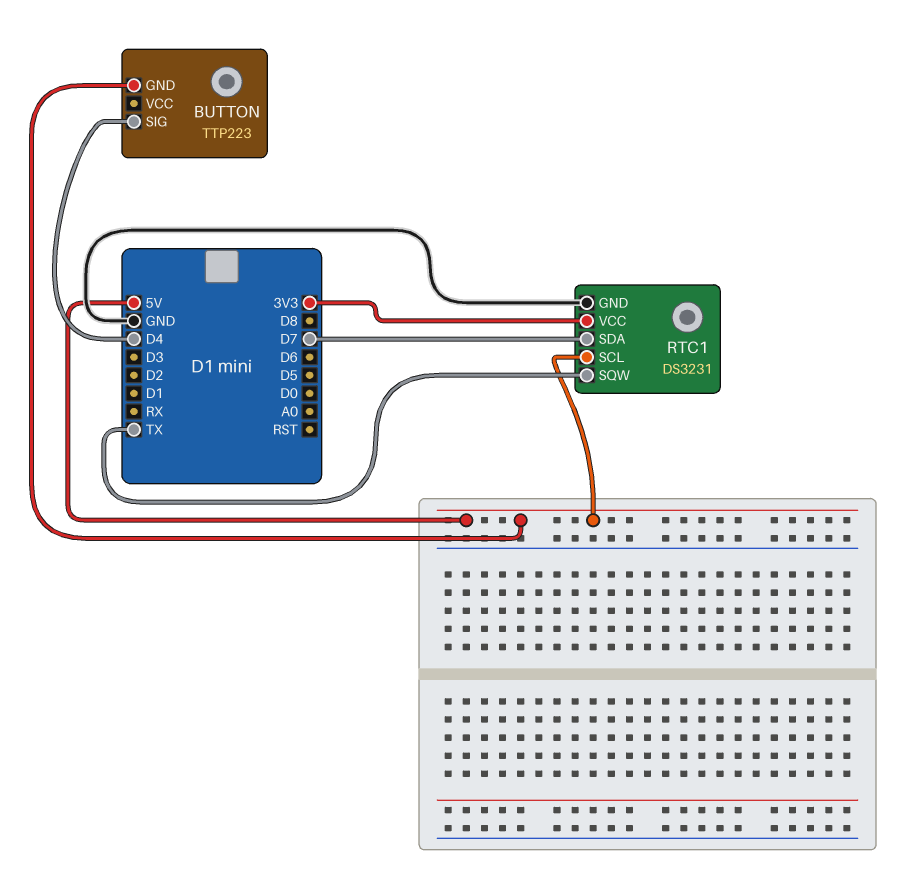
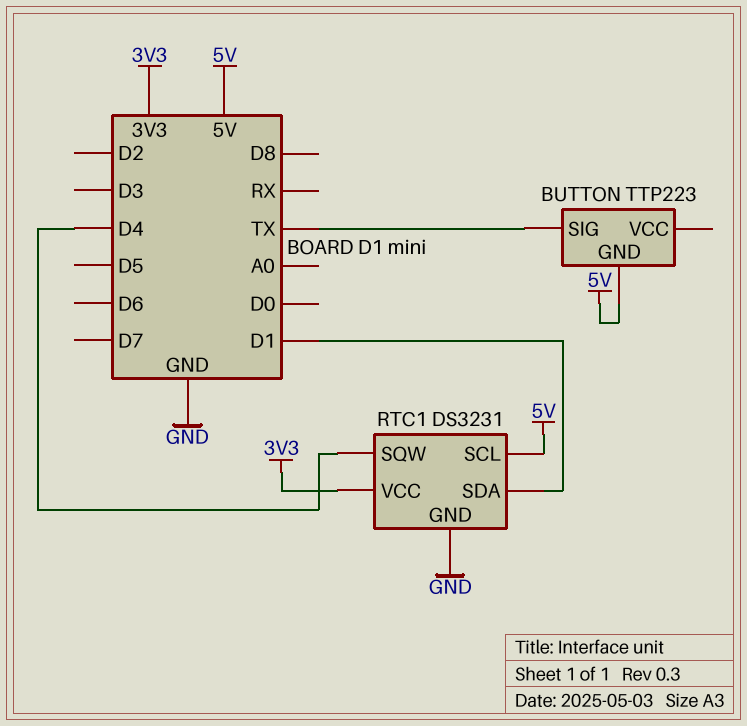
BUTTON pin SIG: D4 -> TX
RTC1 pin SDA: D7 -> D1
RTC1 pin SQW: TX -> D4

